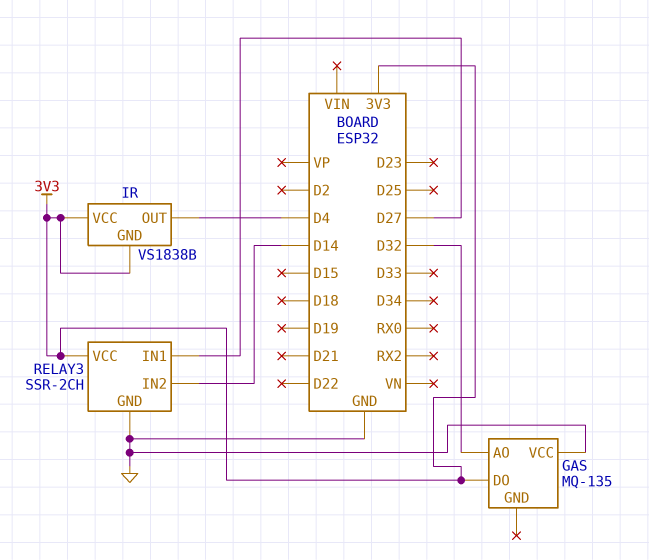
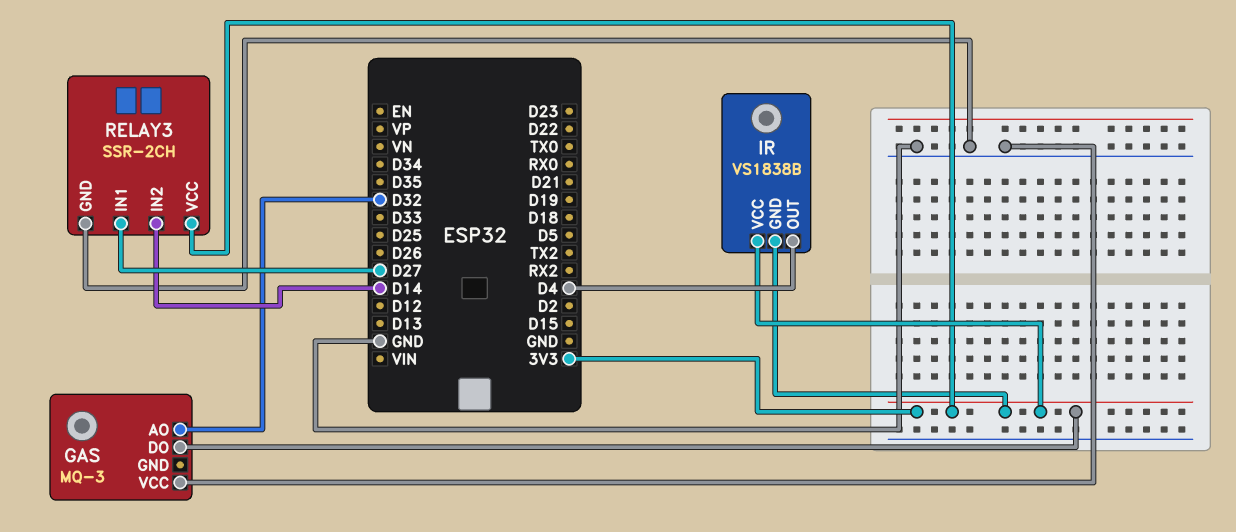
GAS: MQ-135 -> MQ-3

